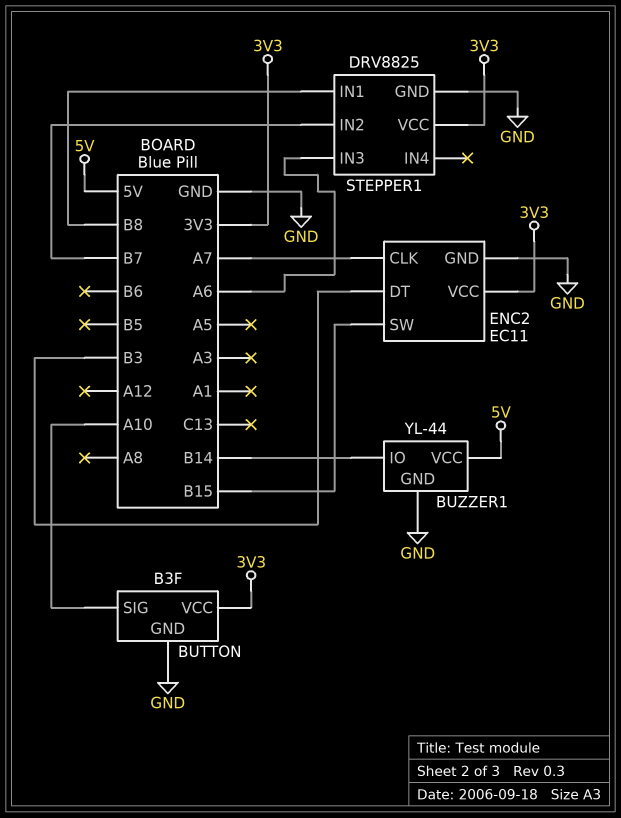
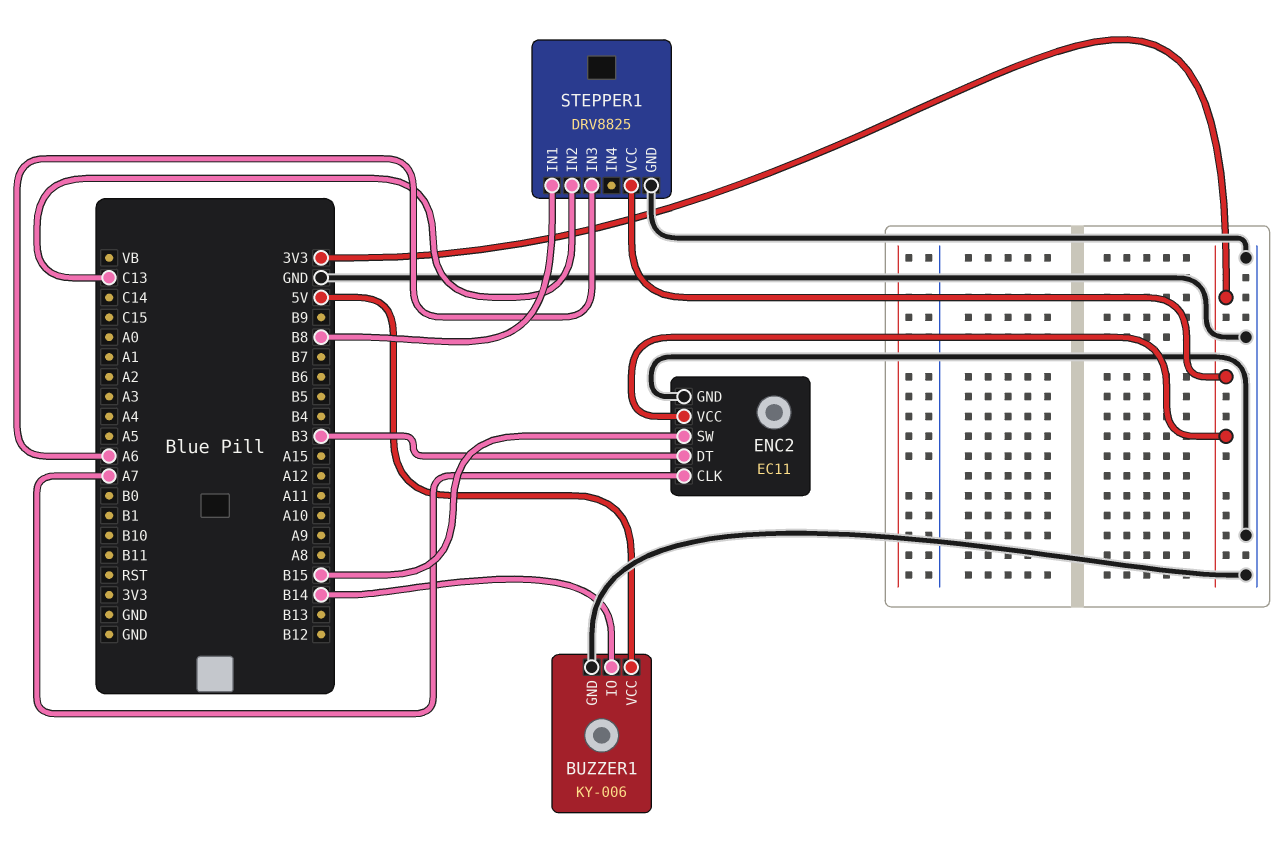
BUTTON: B3F -> none
BUTTON pin GND: GND -> none
BUTTON pin SIG: A10 -> none
BUTTON pin VCC: 3V3 -> none
BUZZER1: YL-44 -> KY-006
STEPPER1 pin IN2: B7 -> C13

